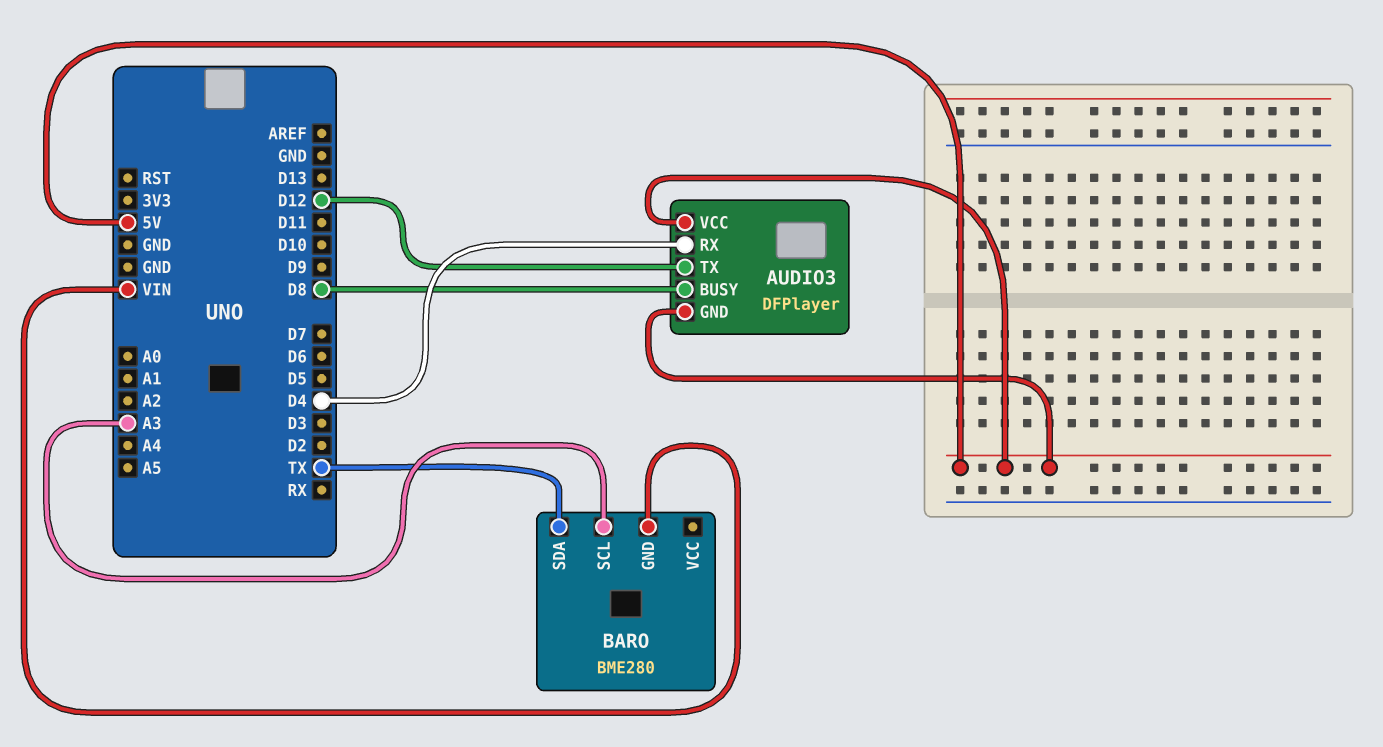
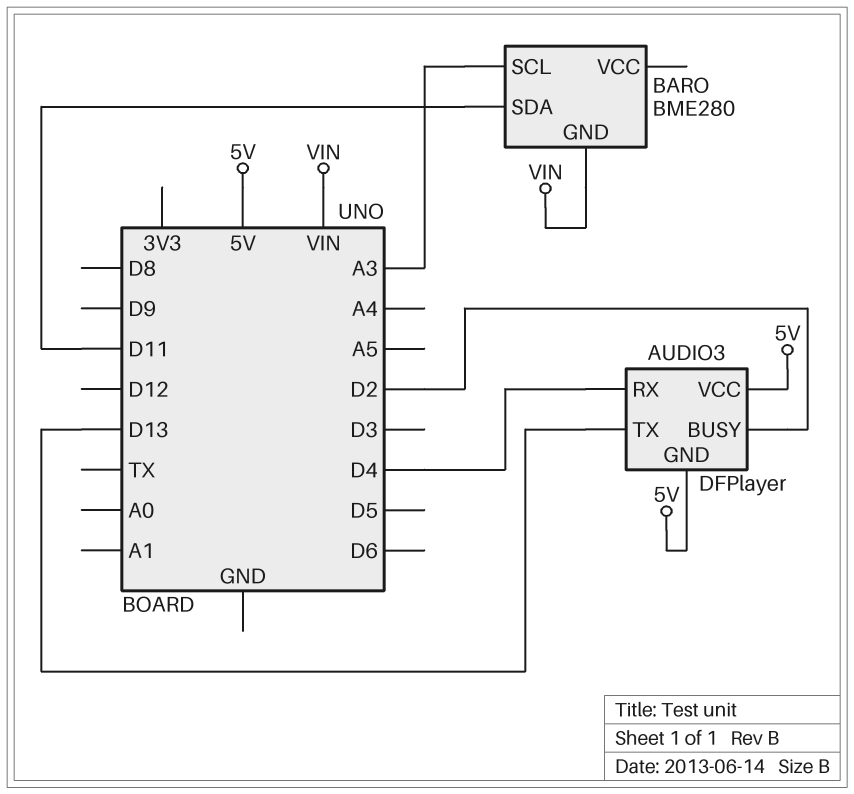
AUDIO3 pin BUSY: D8 -> D2
AUDIO3 pin TX: D12 -> D13
BARO pin SDA: TX -> D11

